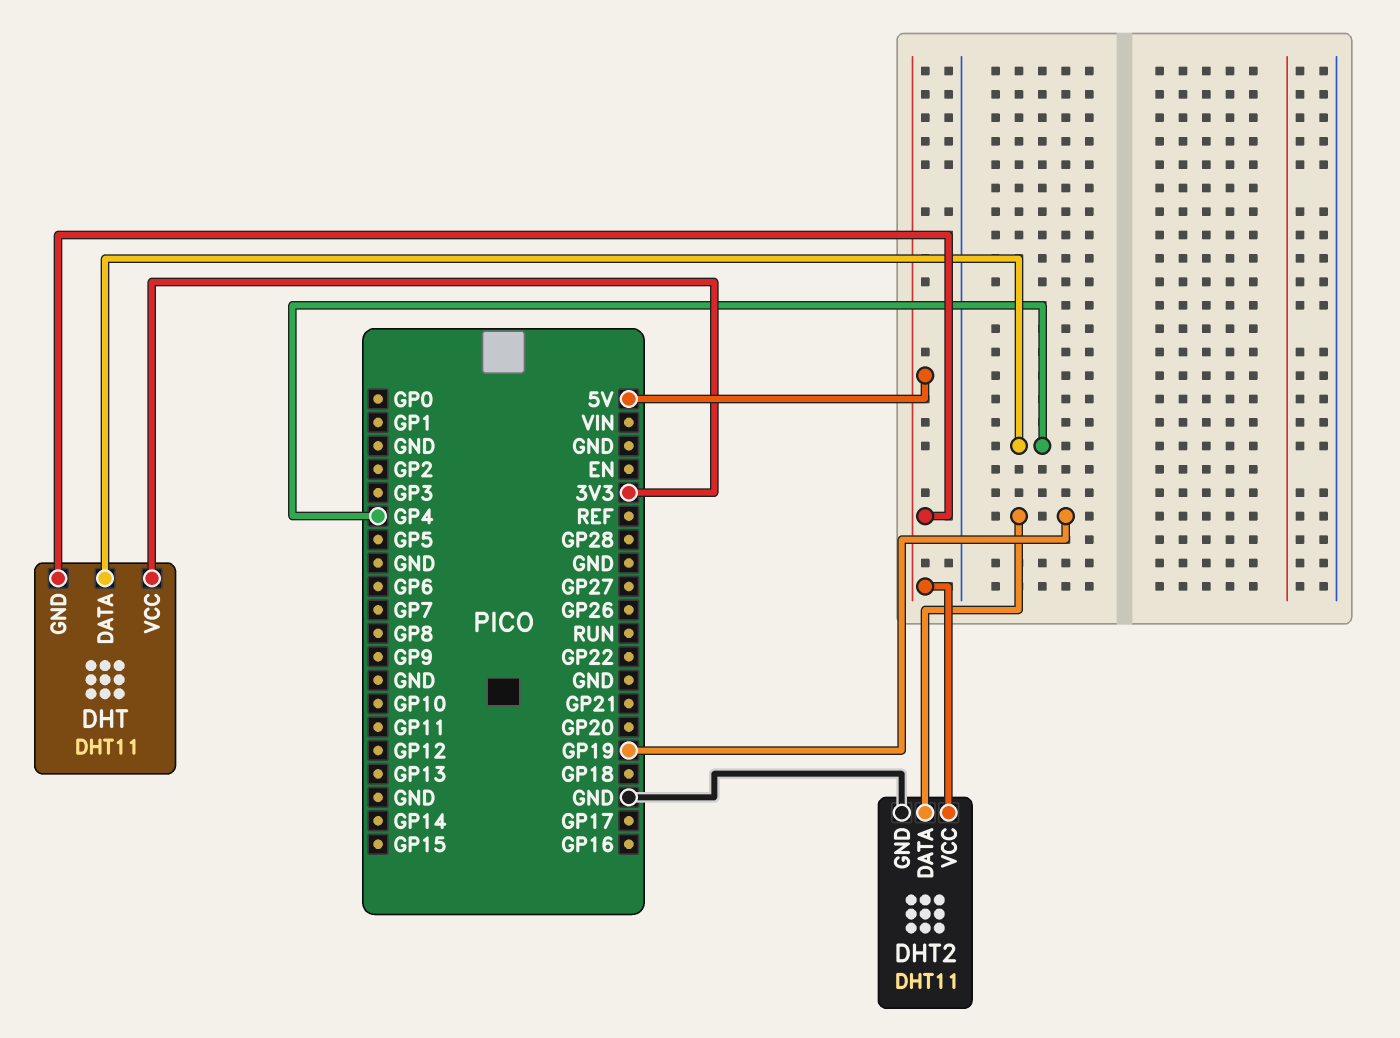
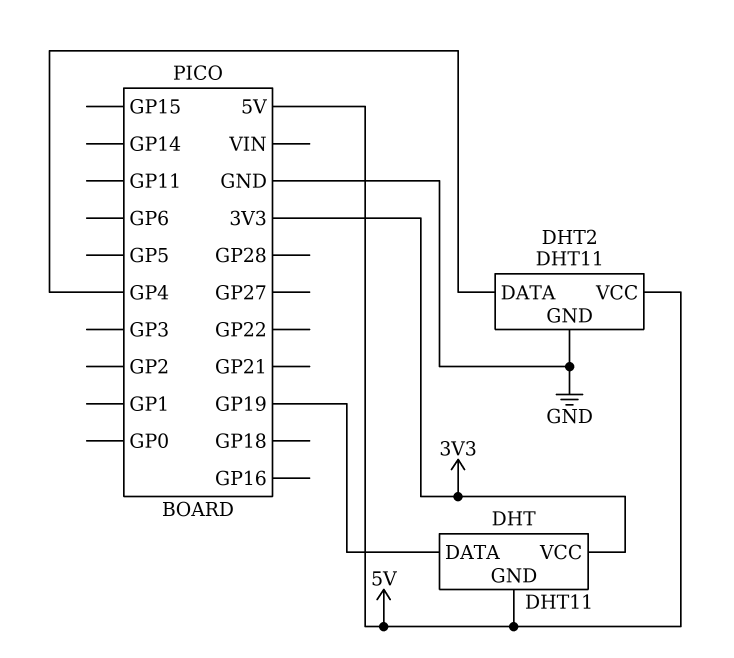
DHT pin DATA: GP4 -> GP19
DHT2 pin DATA: GP19 -> GP4

